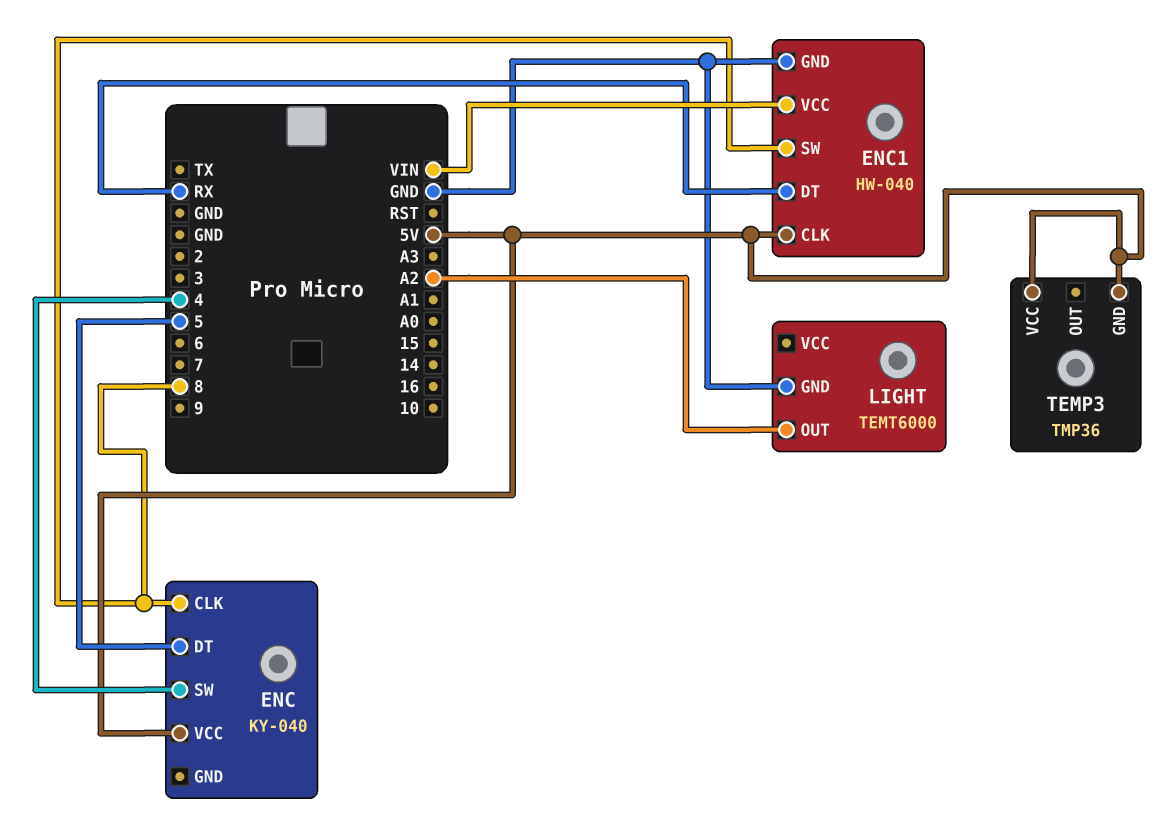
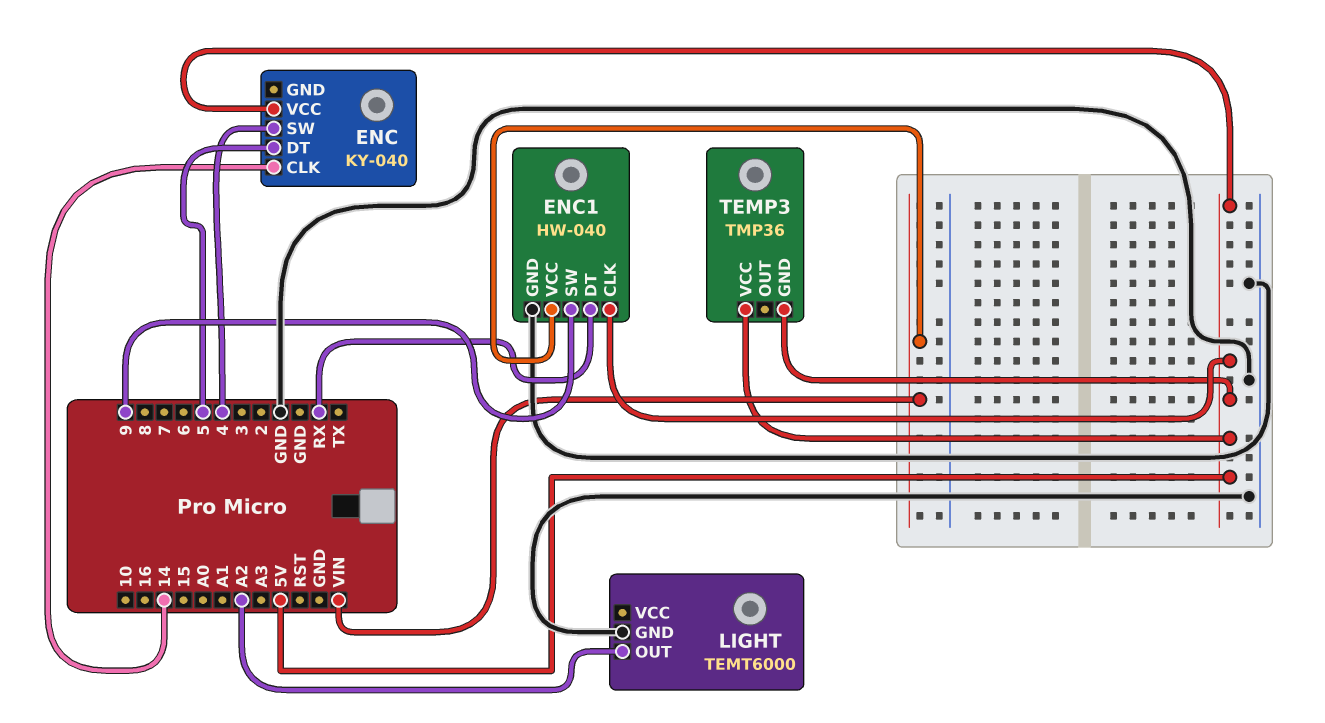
ENC pin CLK: 8 -> 14
ENC1 pin SW: 8 -> 9

